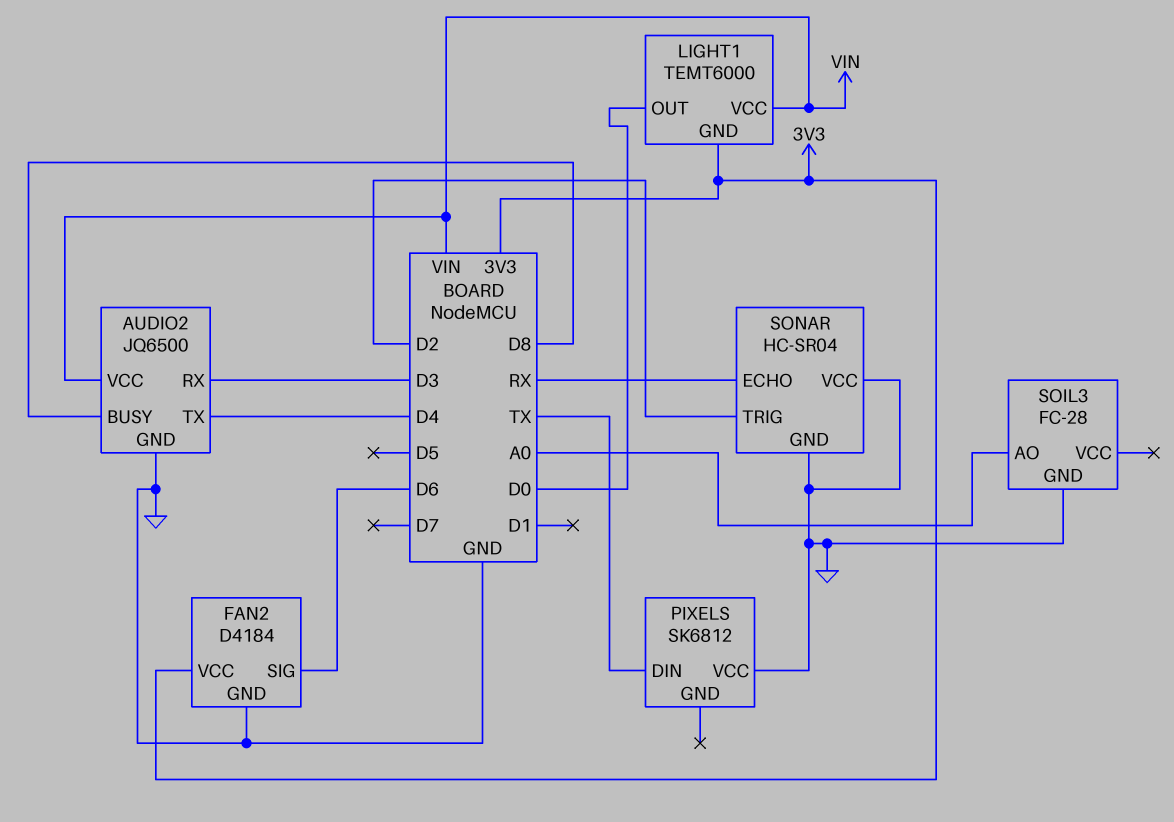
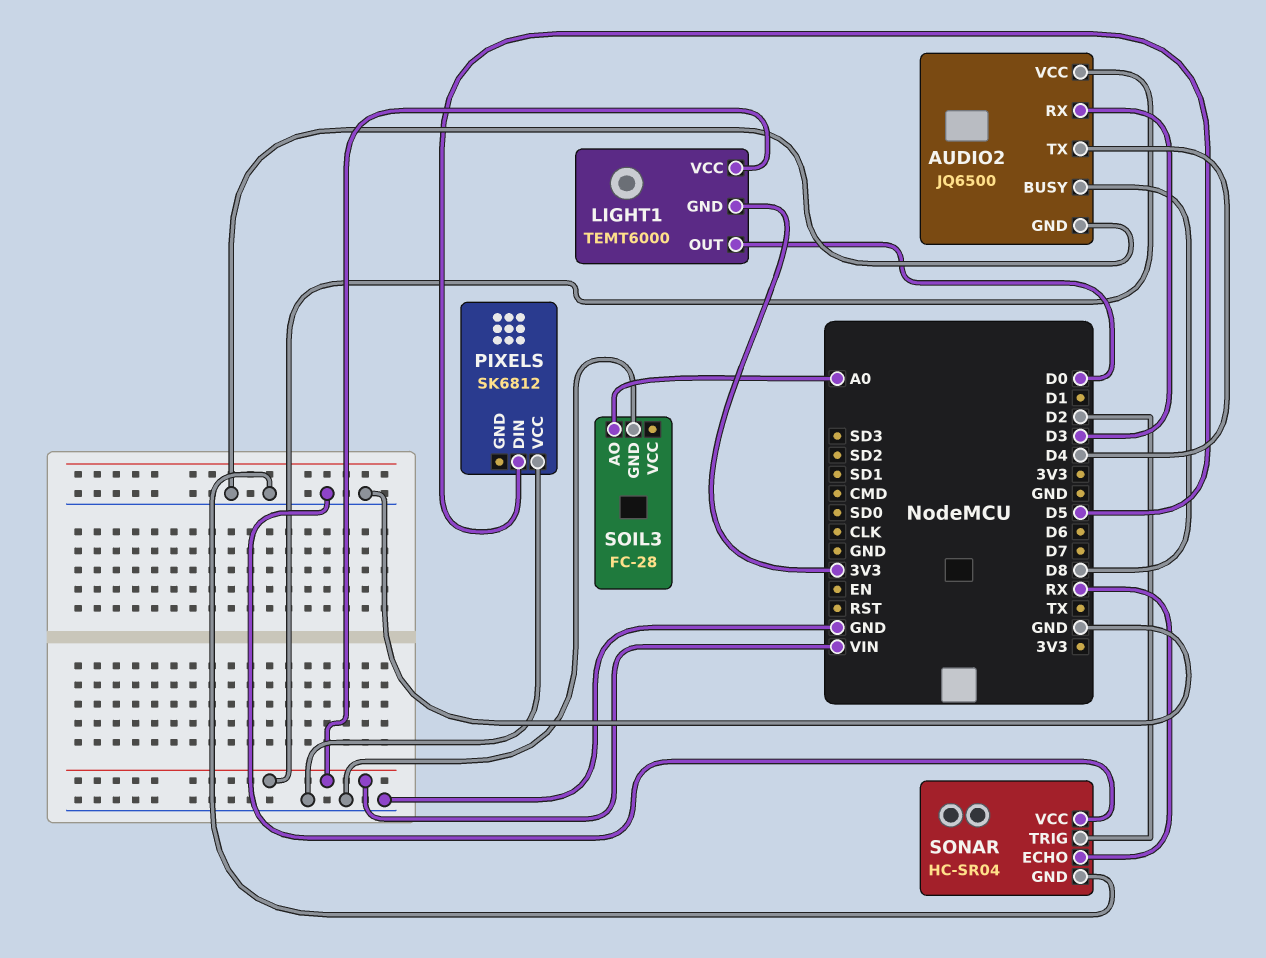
FAN2: D4184 -> none
FAN2 pin GND: GND -> none
FAN2 pin SIG: D6 -> none
FAN2 pin VCC: 3V3 -> none
PIXELS pin DIN: TX -> D5

